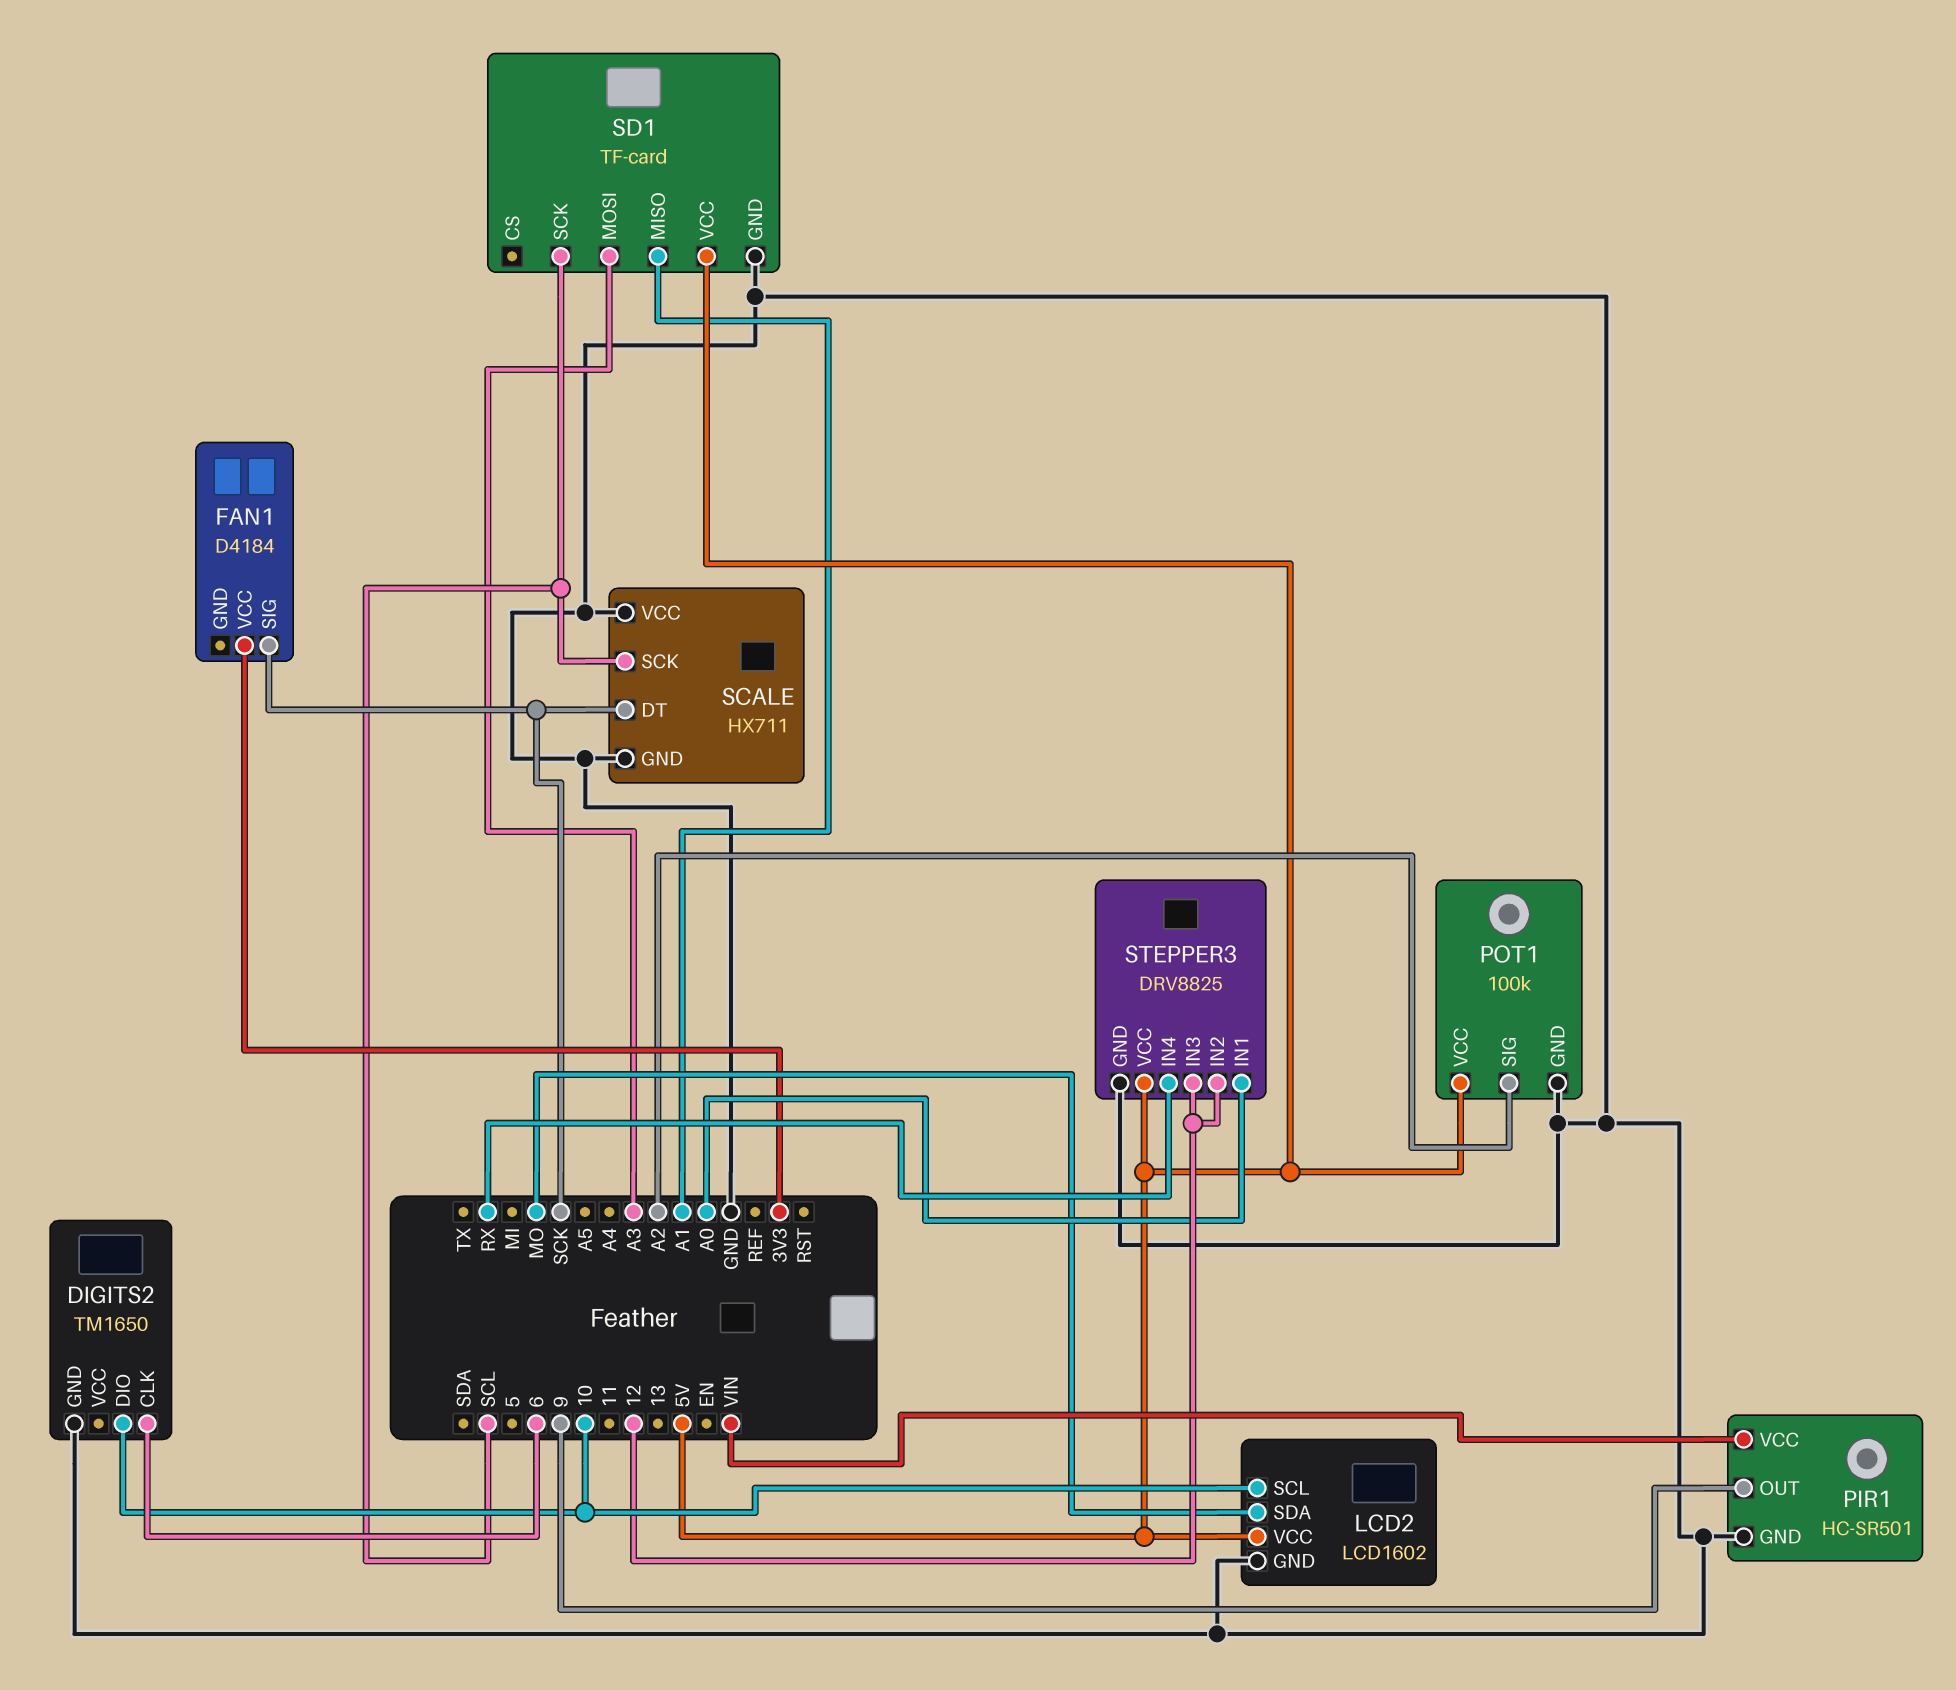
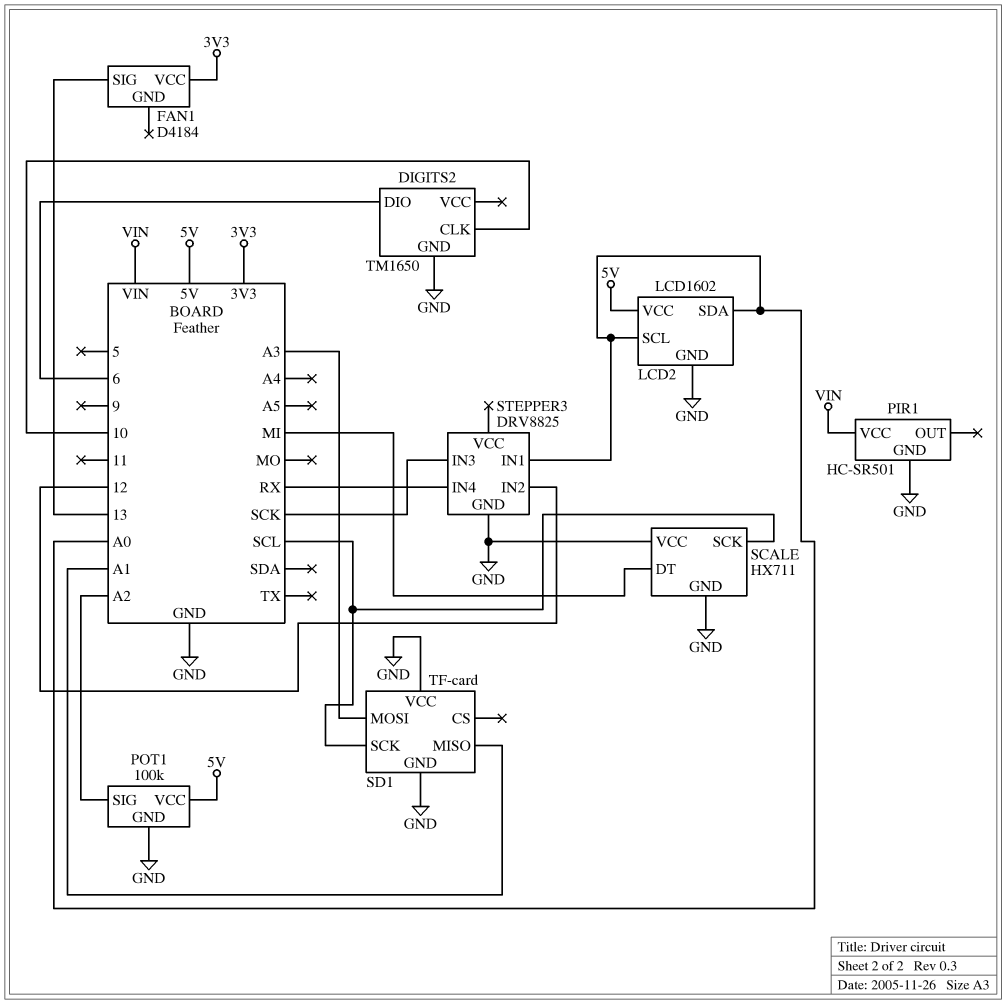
DIGITS2 pin CLK: 6 -> 10
DIGITS2 pin DIO: 10 -> 6
FAN1 pin SIG: SCK -> 13
LCD2 pin SCL: 10 -> A0
LCD2 pin SDA: MO -> A0
PIR1 pin OUT: 9 -> none
SCALE pin DT: SCK -> MI
SD1 pin VCC: 5V -> GND
STEPPER3 pin IN3: 12 -> SCK
STEPPER3 pin VCC: 5V -> none

